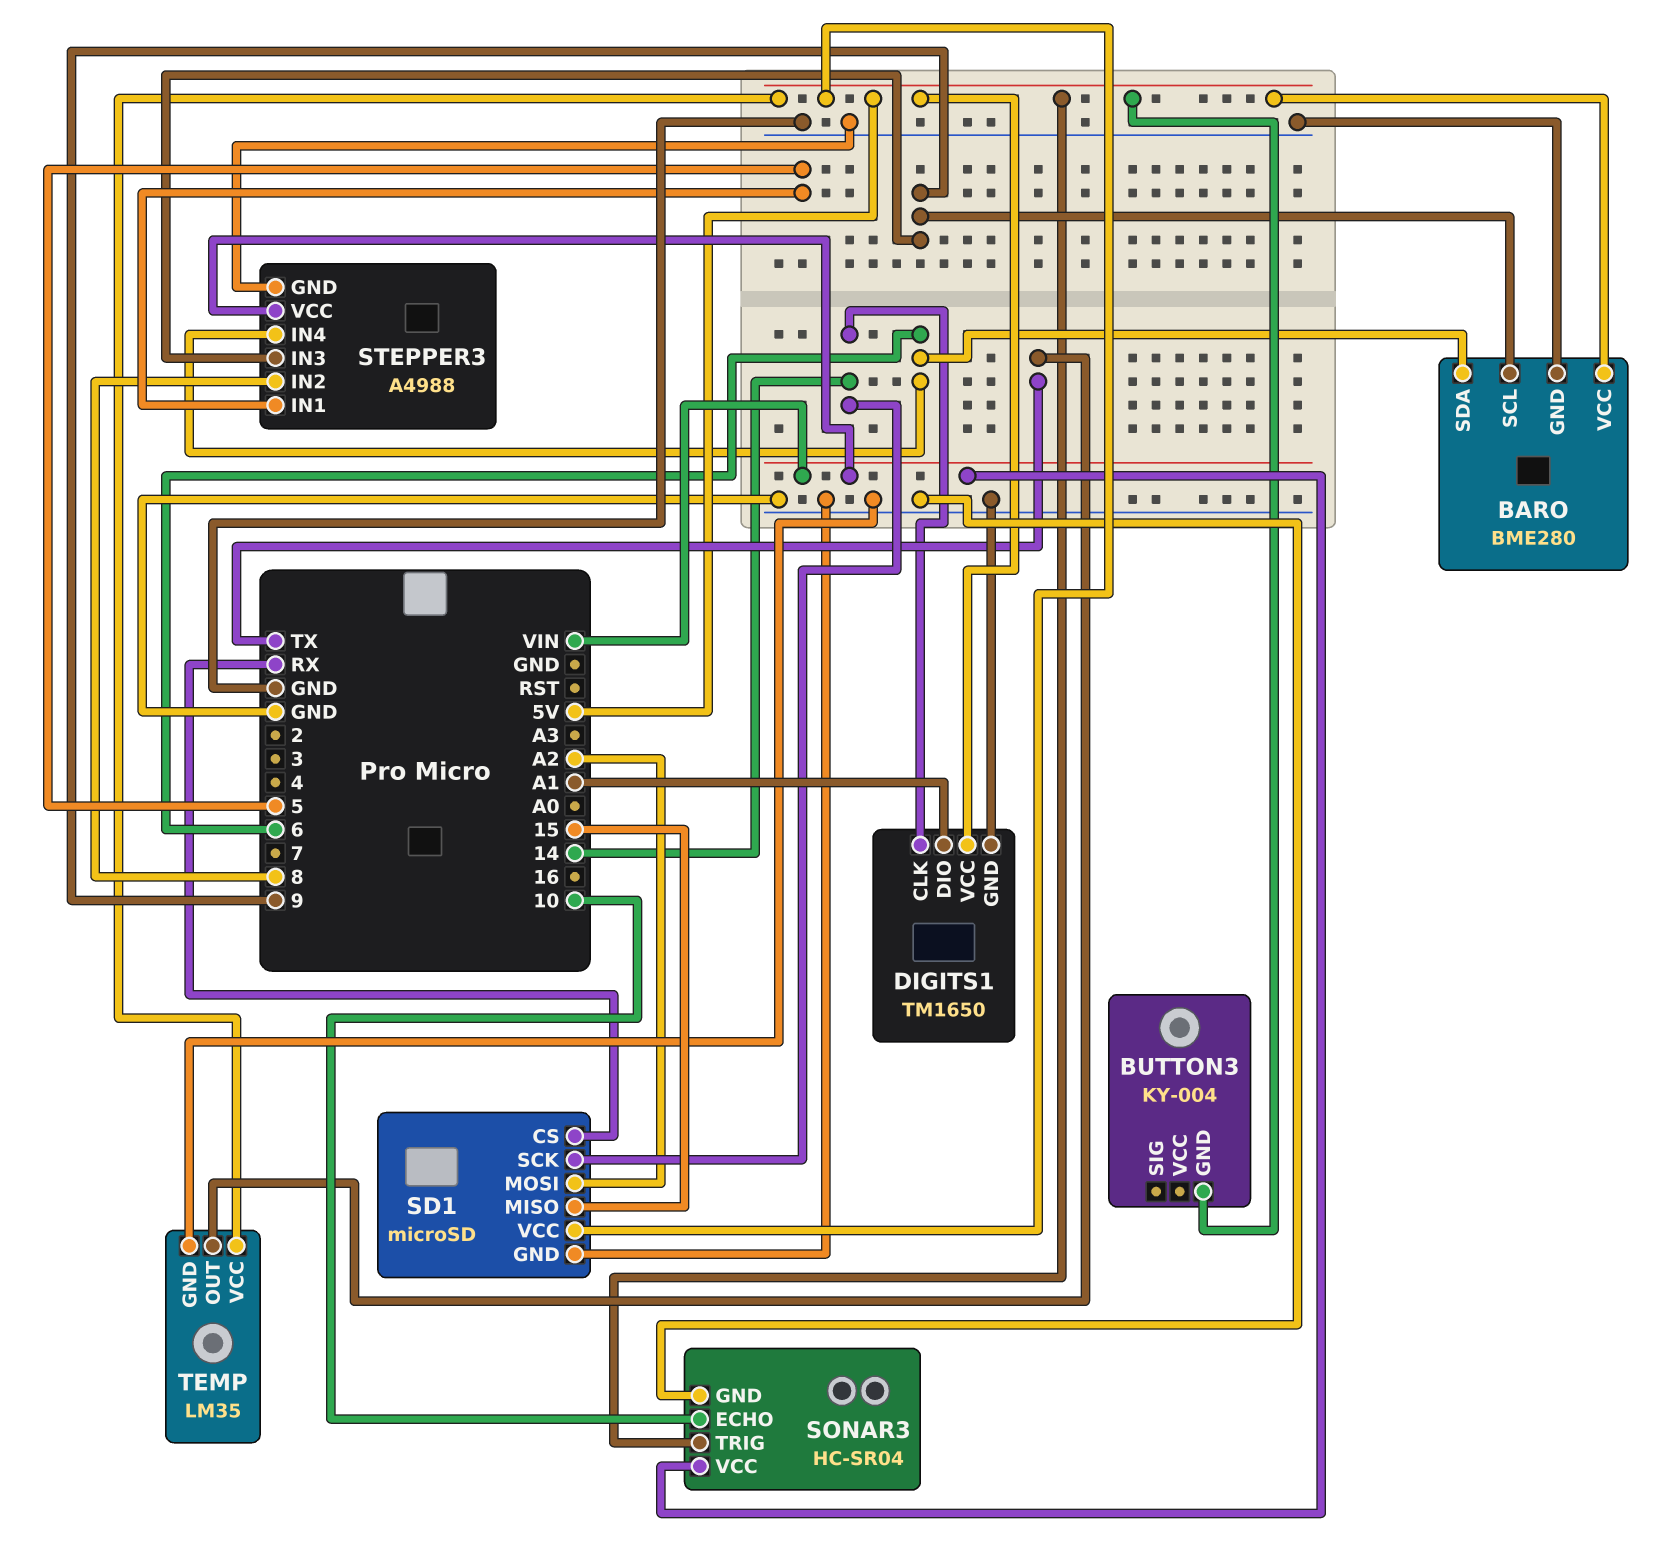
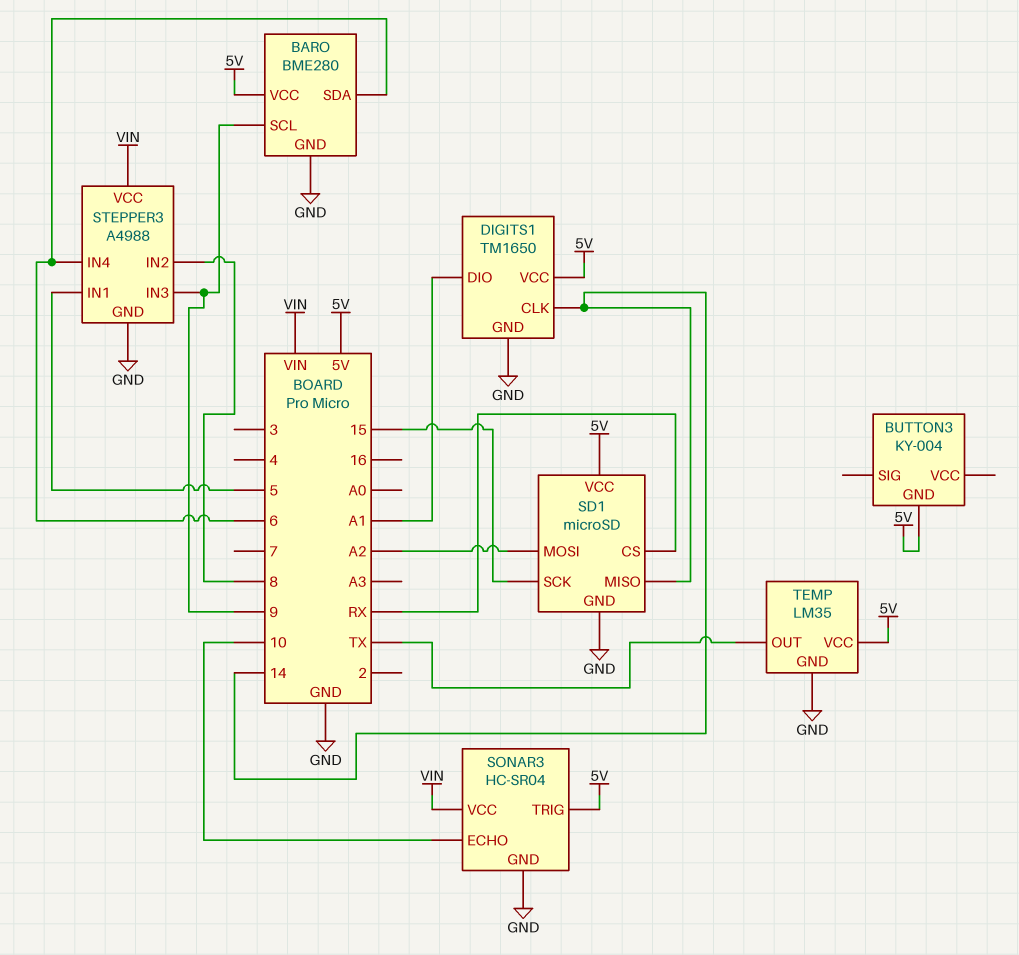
SD1 pin MISO: 15 -> 14
SD1 pin SCK: 14 -> 15

